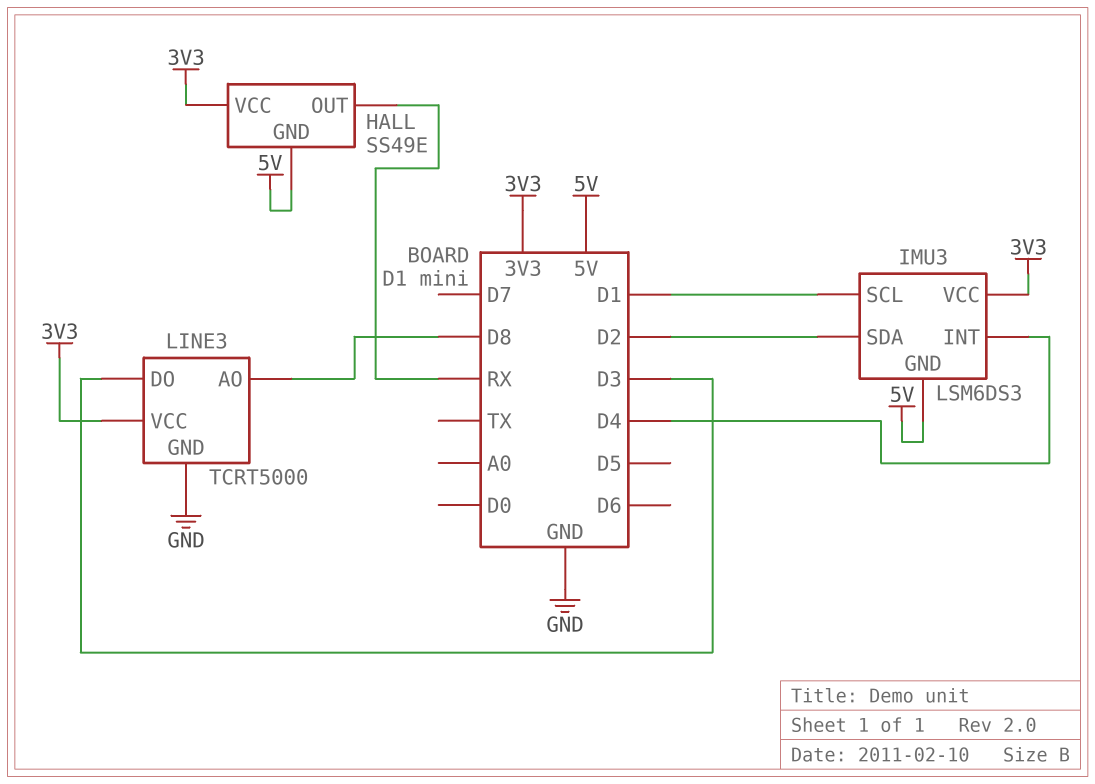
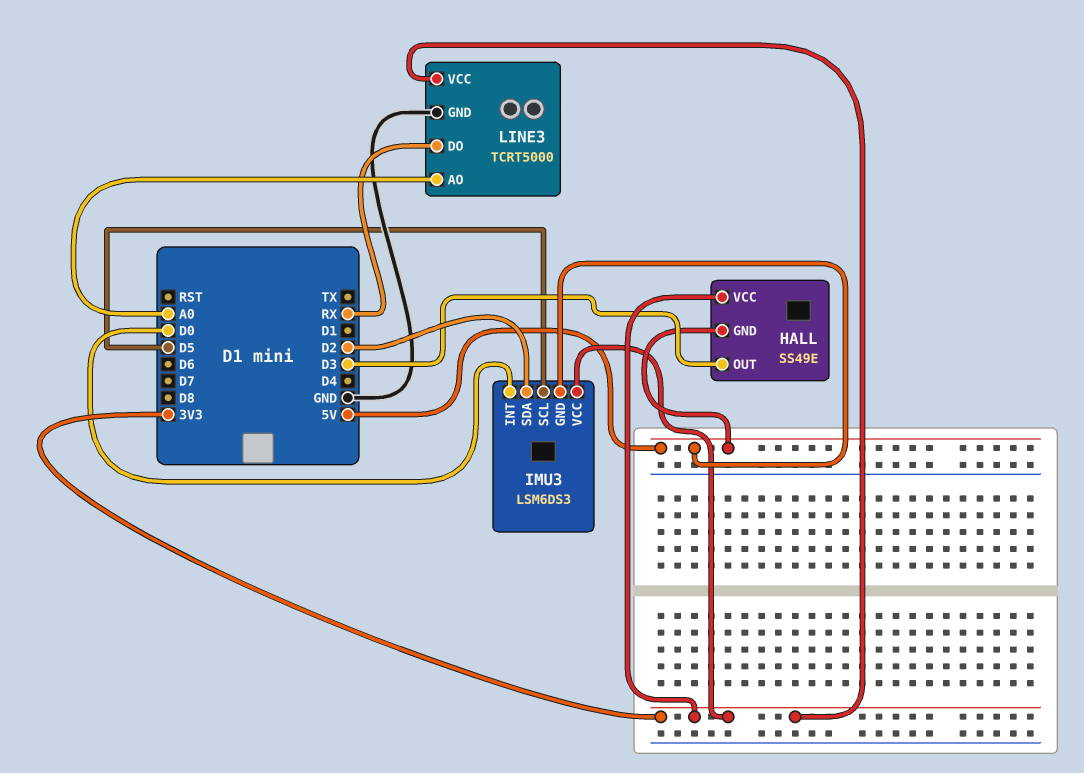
HALL pin OUT: RX -> D3
IMU3 pin INT: D4 -> D0
IMU3 pin SCL: D1 -> D5
LINE3 pin AO: D8 -> A0
LINE3 pin DO: D3 -> RX

